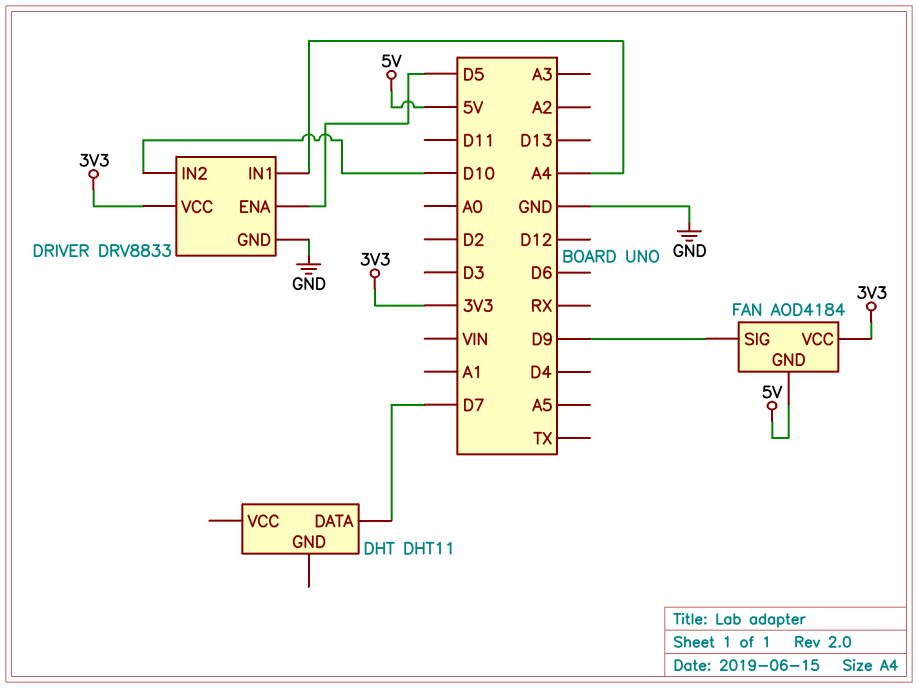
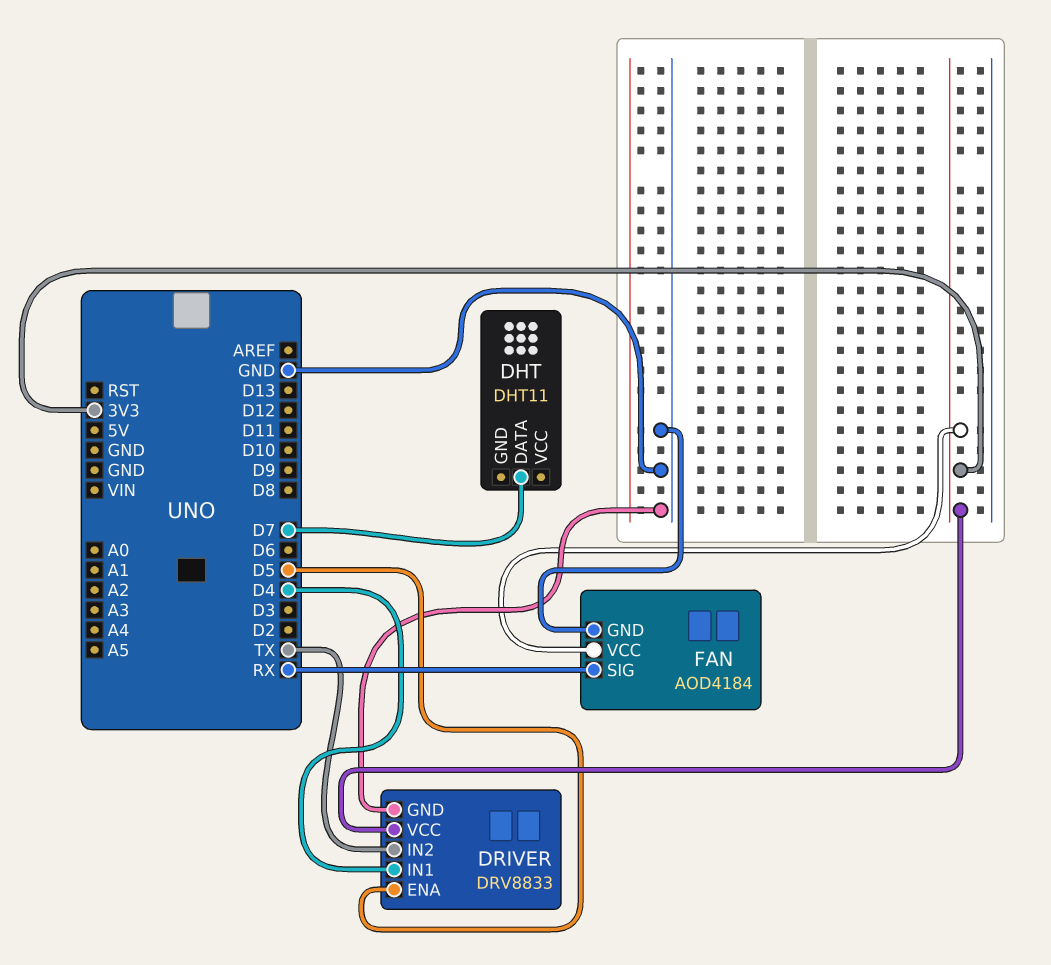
DRIVER pin IN1: A4 -> D4
DRIVER pin IN2: D10 -> TX
FAN pin GND: 5V -> GND
FAN pin SIG: D9 -> RX

